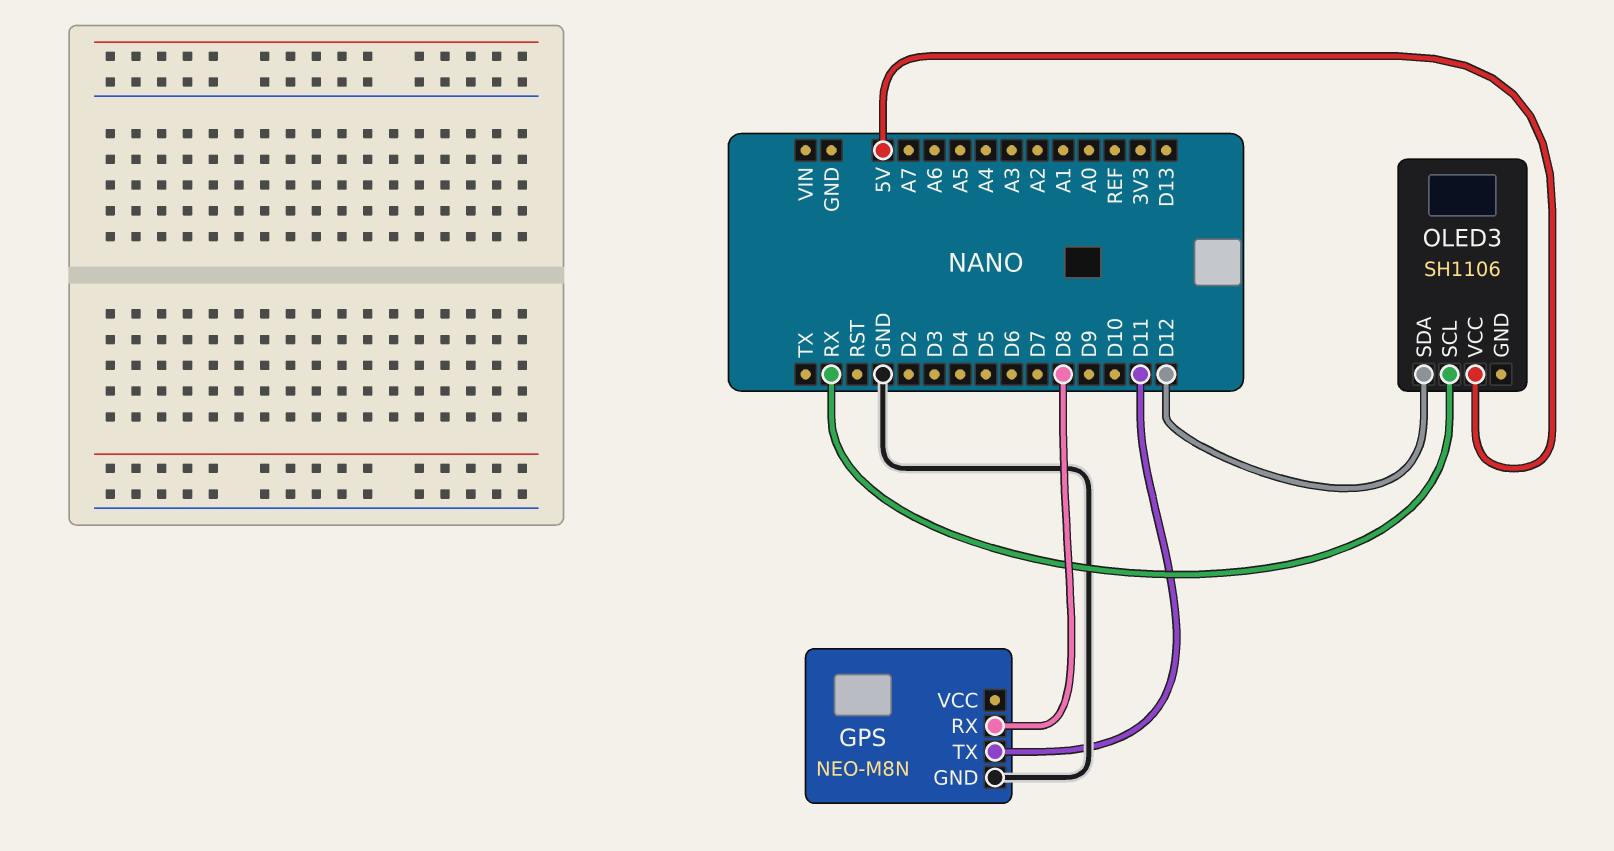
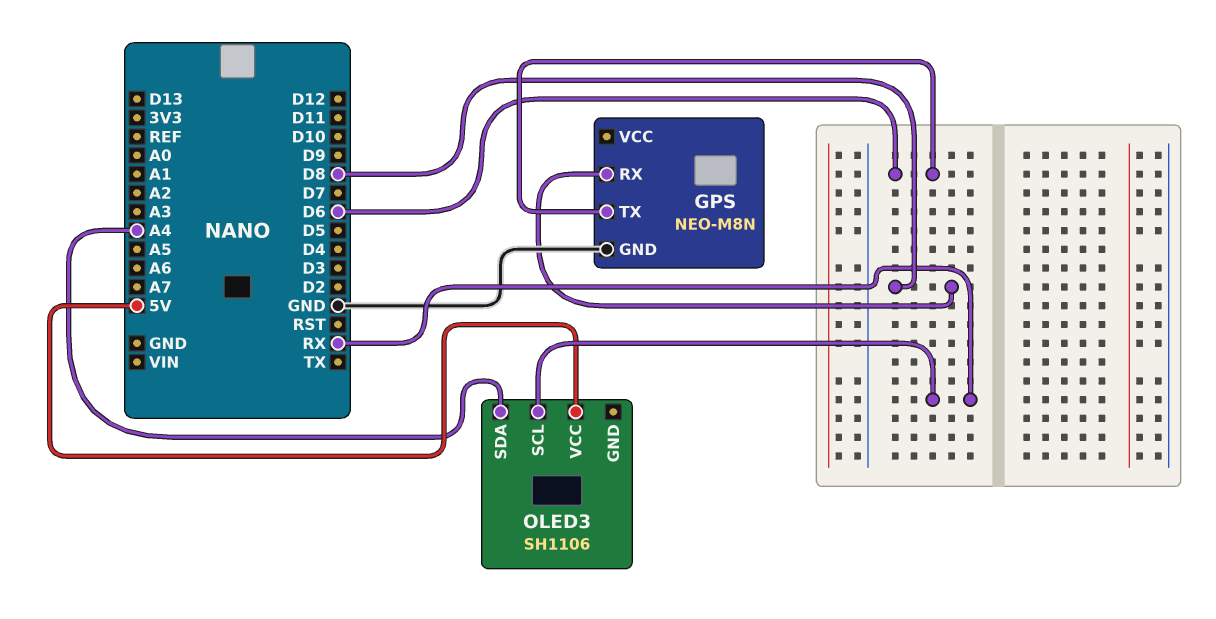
GPS pin TX: D11 -> D6
OLED3 pin SDA: D12 -> A4

